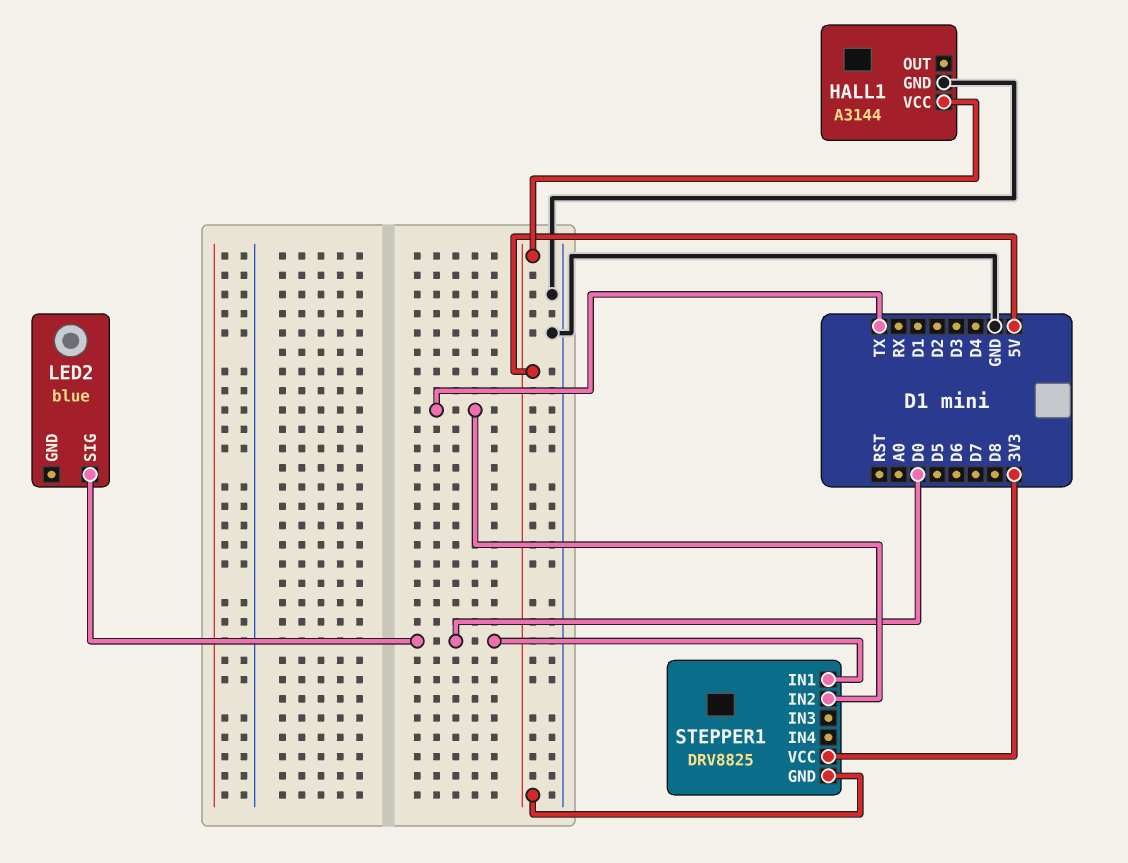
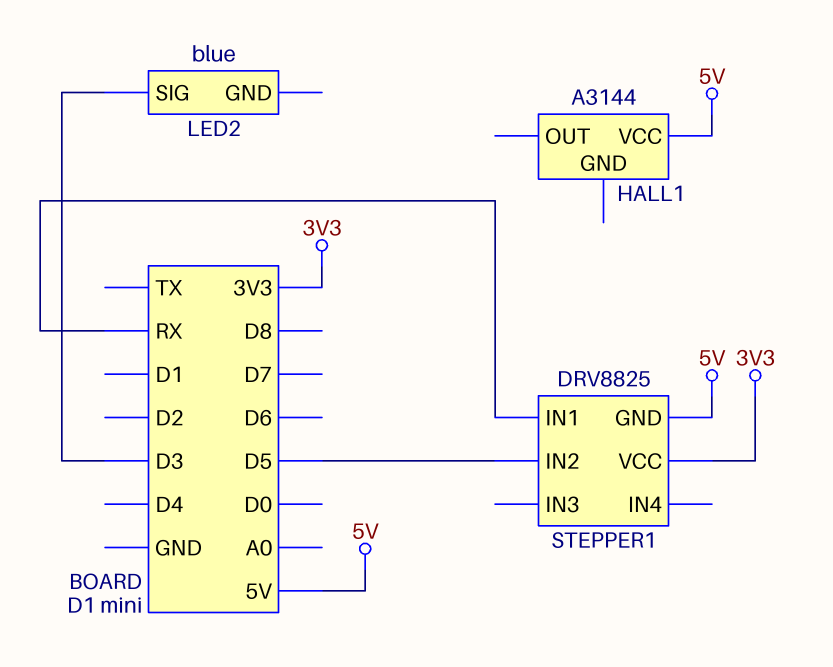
HALL1 pin GND: GND -> none
LED2 pin SIG: D0 -> D3
STEPPER1 pin IN1: D0 -> RX
STEPPER1 pin IN2: TX -> D5

